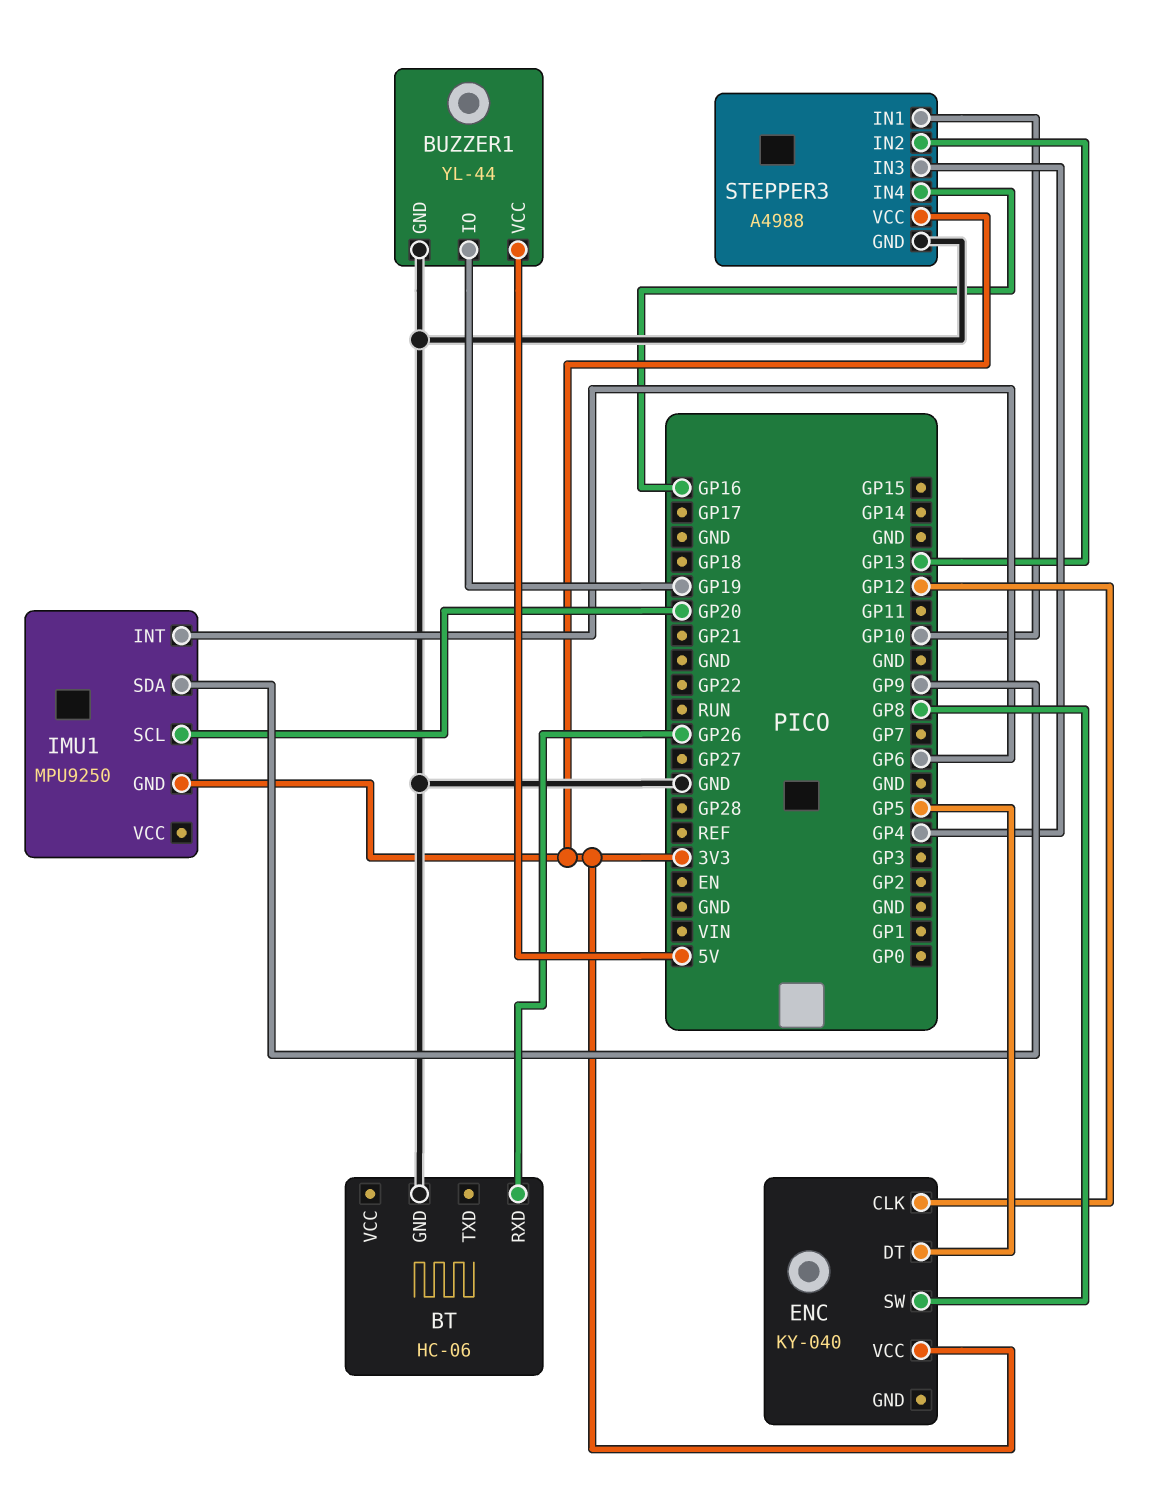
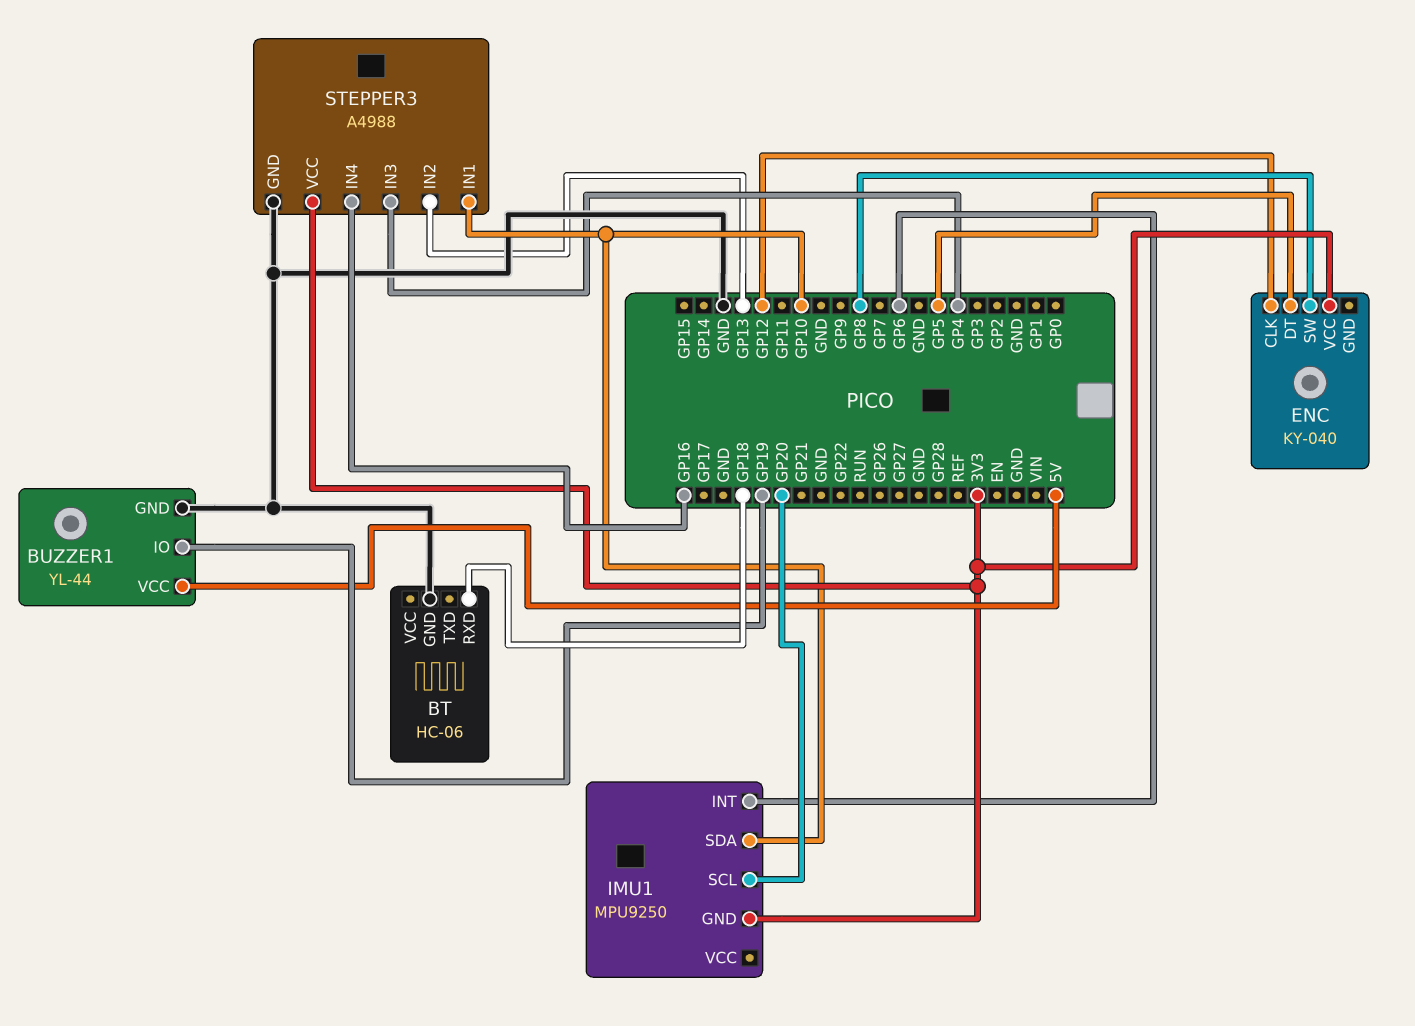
BT pin RXD: GP26 -> GP18
IMU1 pin SDA: GP9 -> GP10

